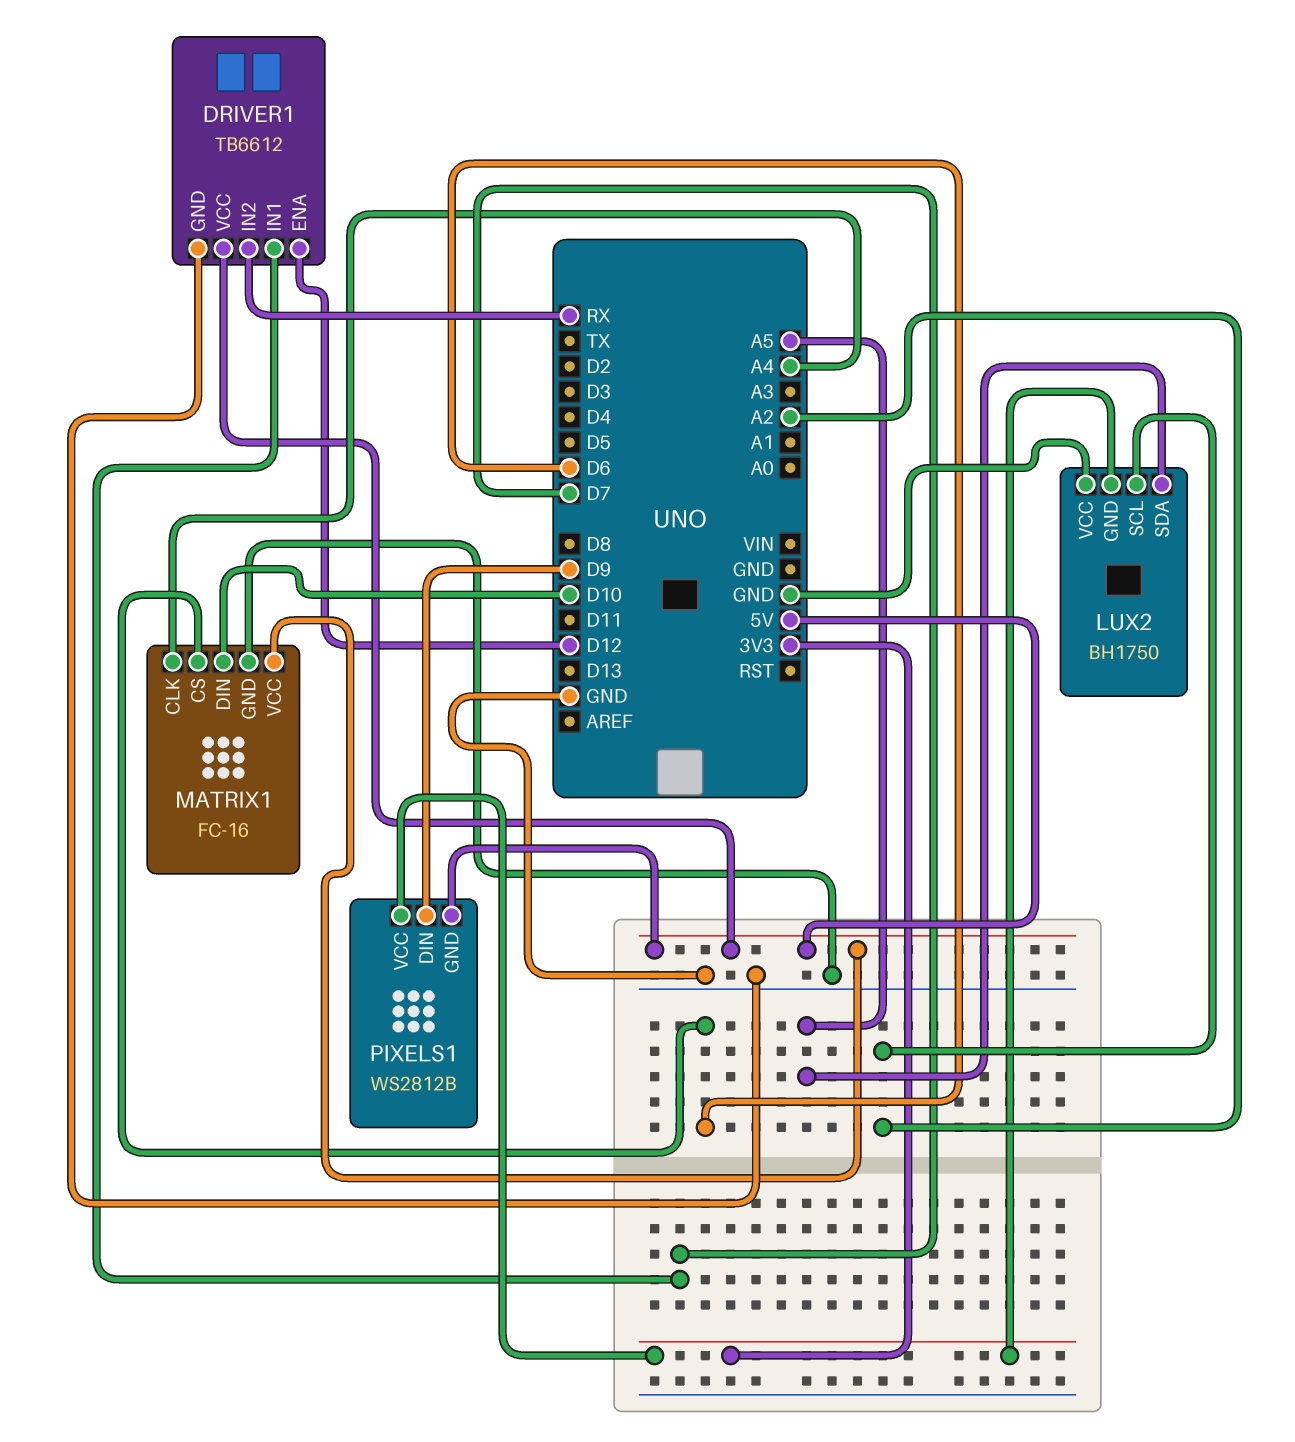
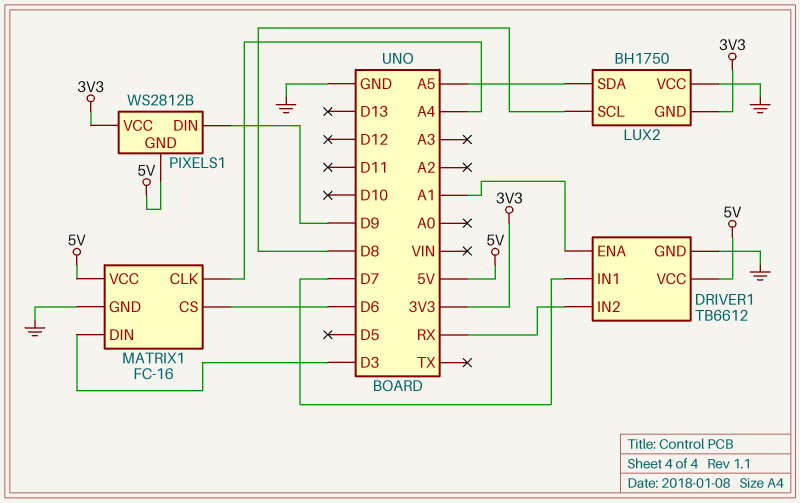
DRIVER1 pin ENA: D12 -> A1
LUX2 pin SCL: A2 -> D8
MATRIX1 pin DIN: D10 -> D3

